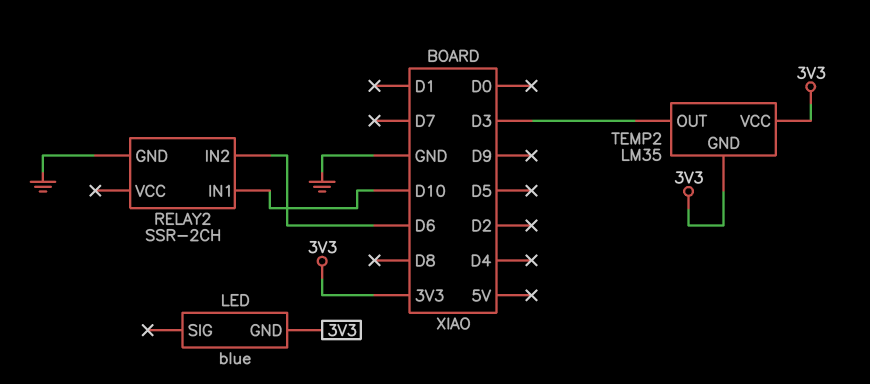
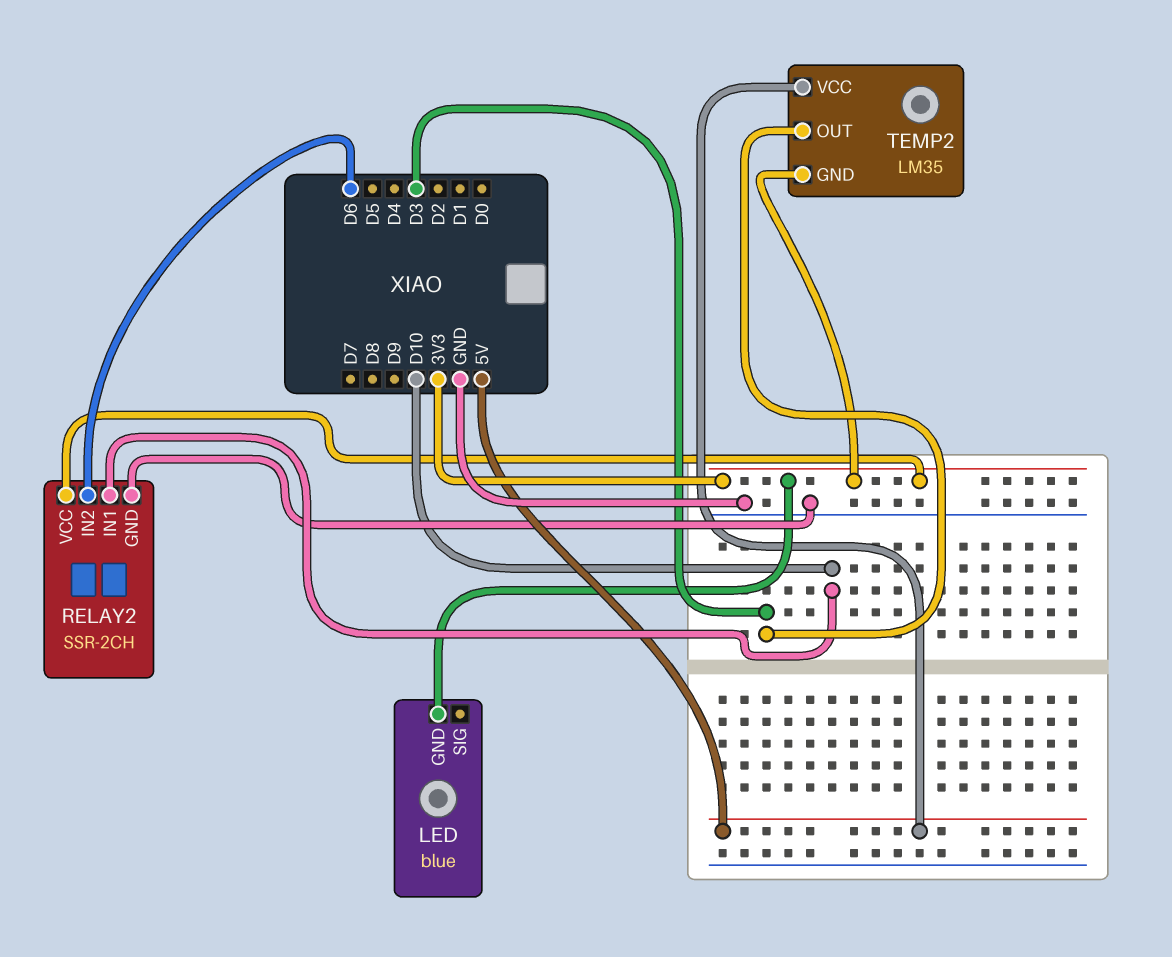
RELAY2 pin VCC: none -> 3V3
TEMP2 pin VCC: 3V3 -> 5V

